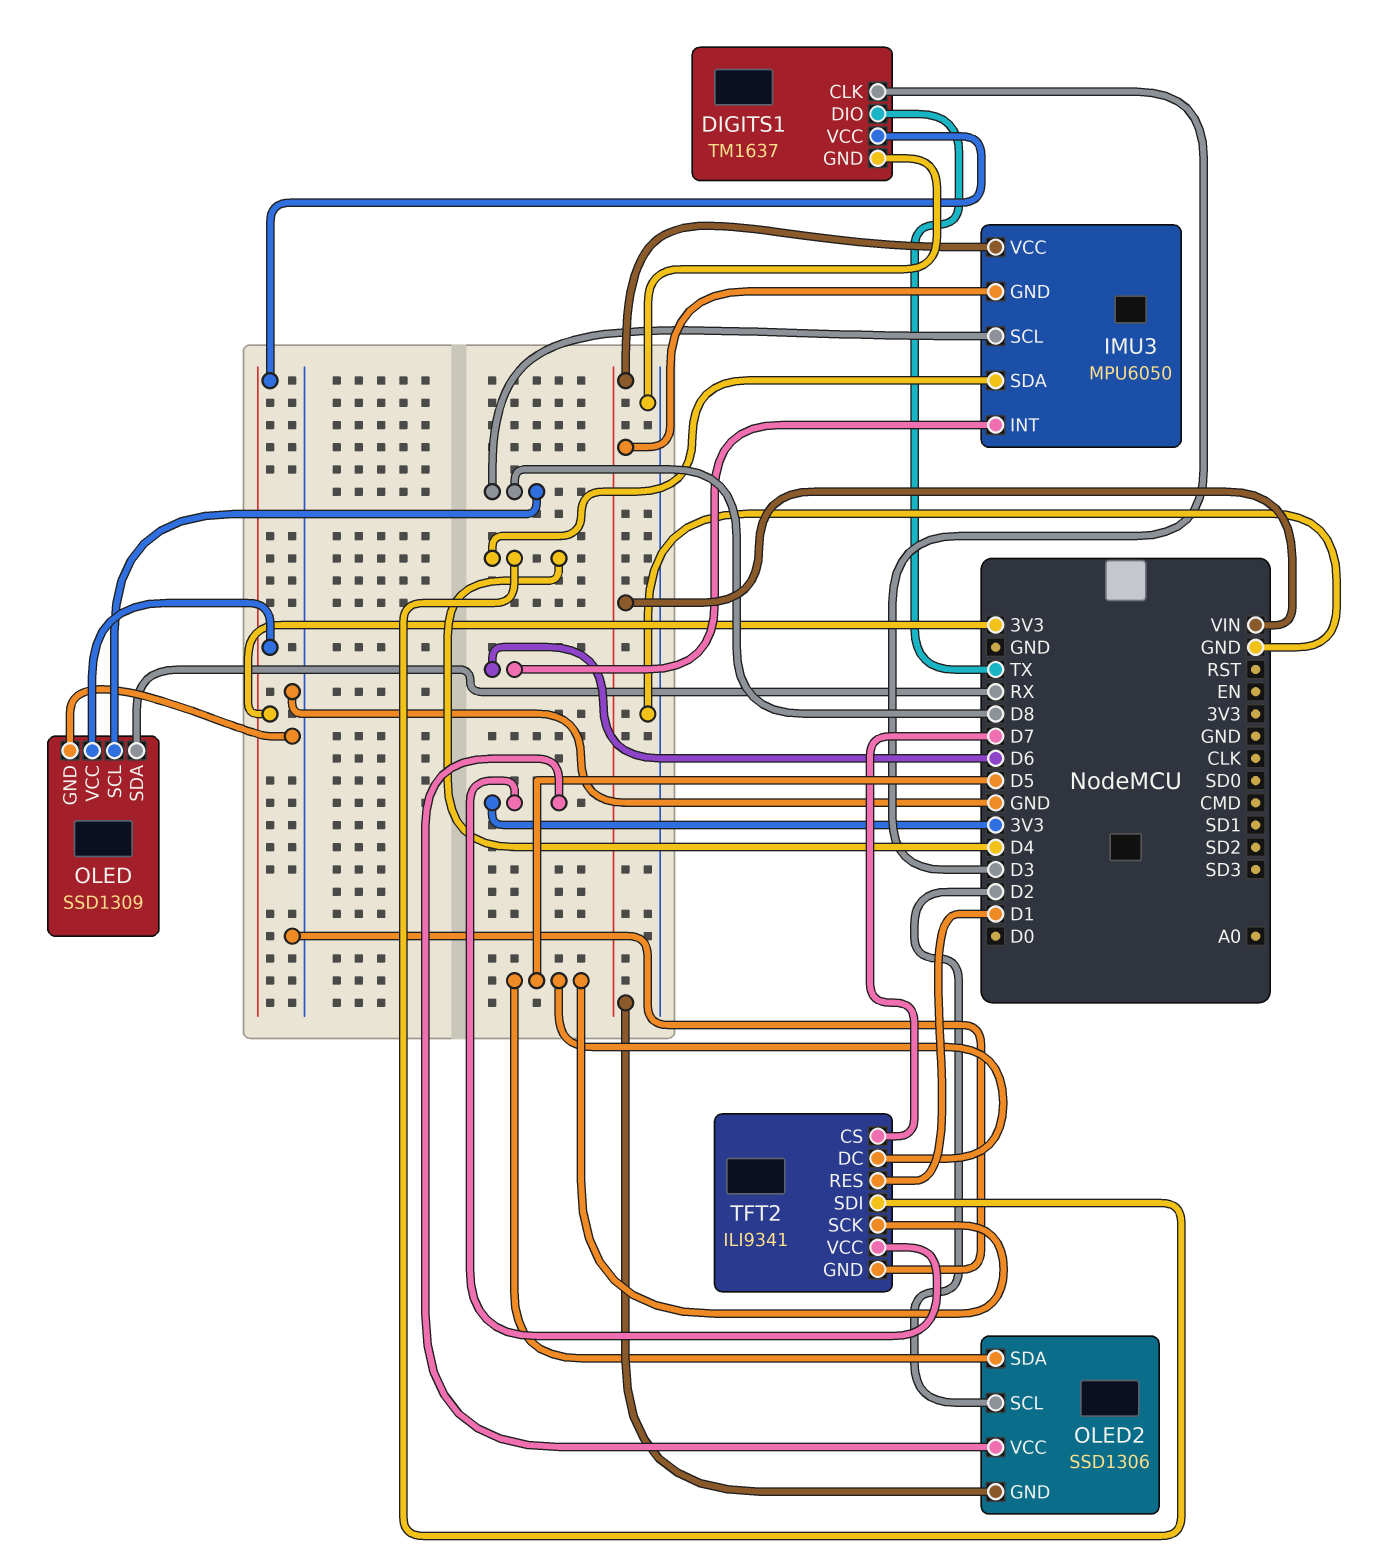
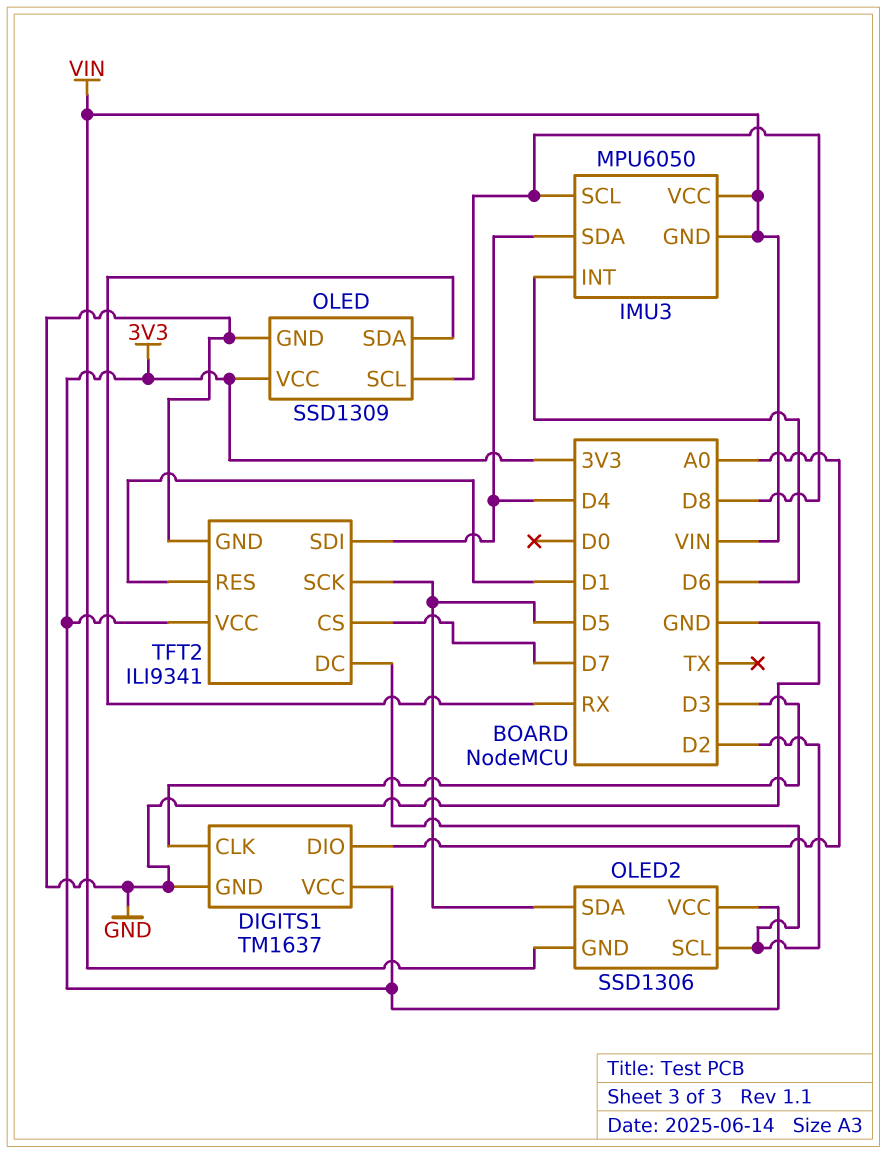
DIGITS1 pin DIO: TX -> A0
TFT2 pin DC: D5 -> D2

